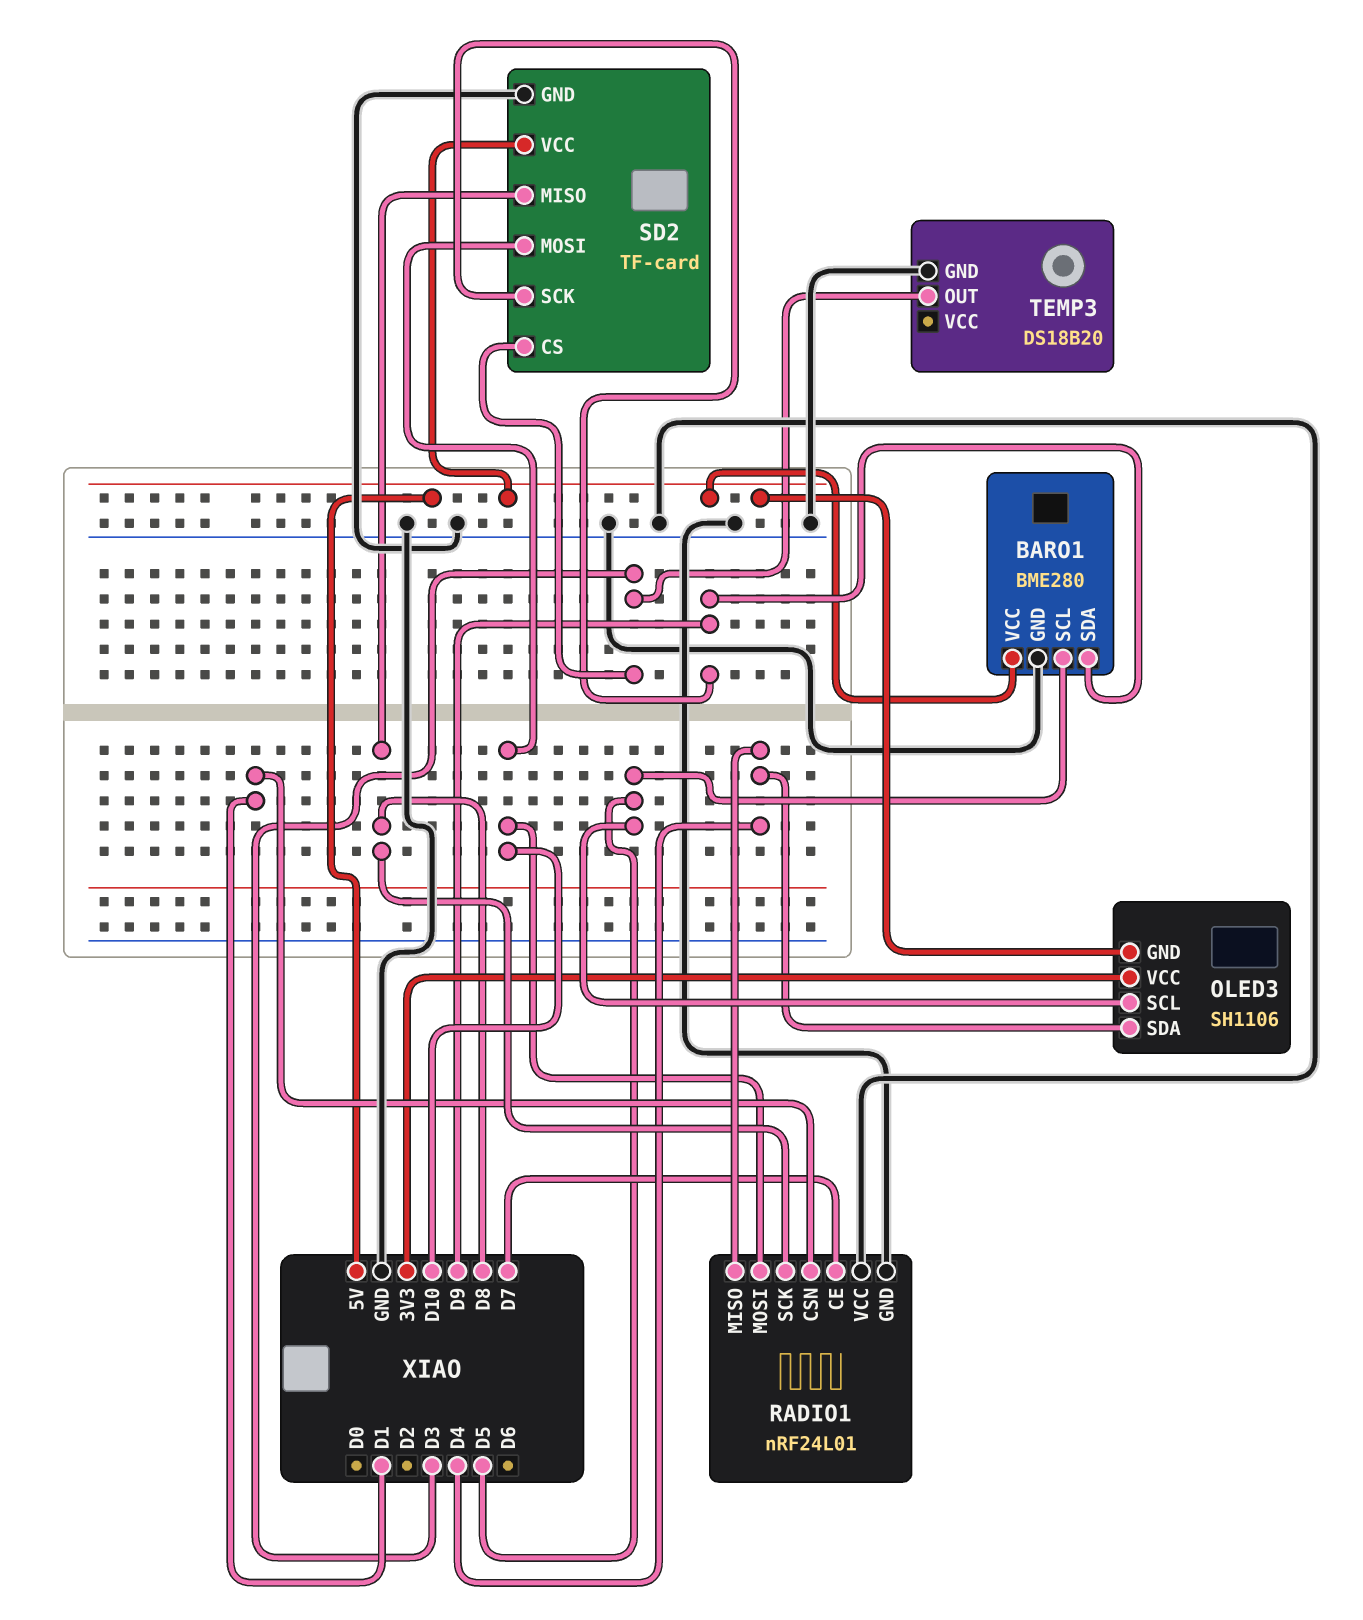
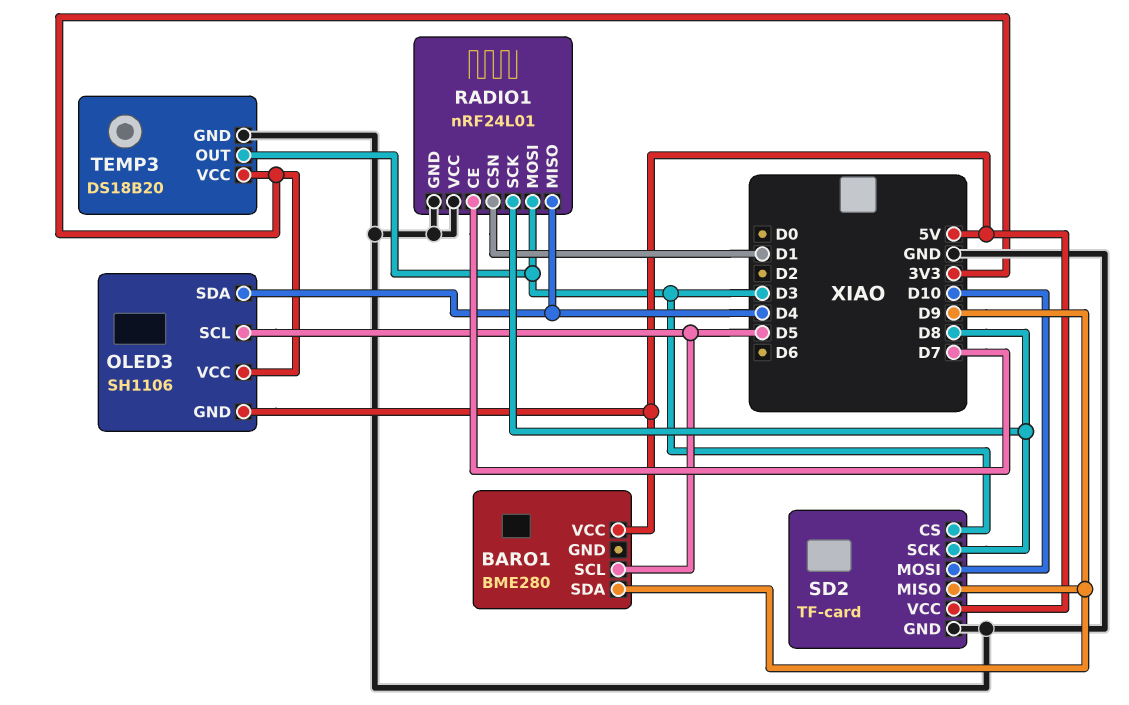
BARO1 pin GND: GND -> none
RADIO1 pin MOSI: D10 -> D3
SD2 pin MISO: D8 -> D9
SD2 pin SCK: D9 -> D8
TEMP3 pin VCC: none -> 3V3

